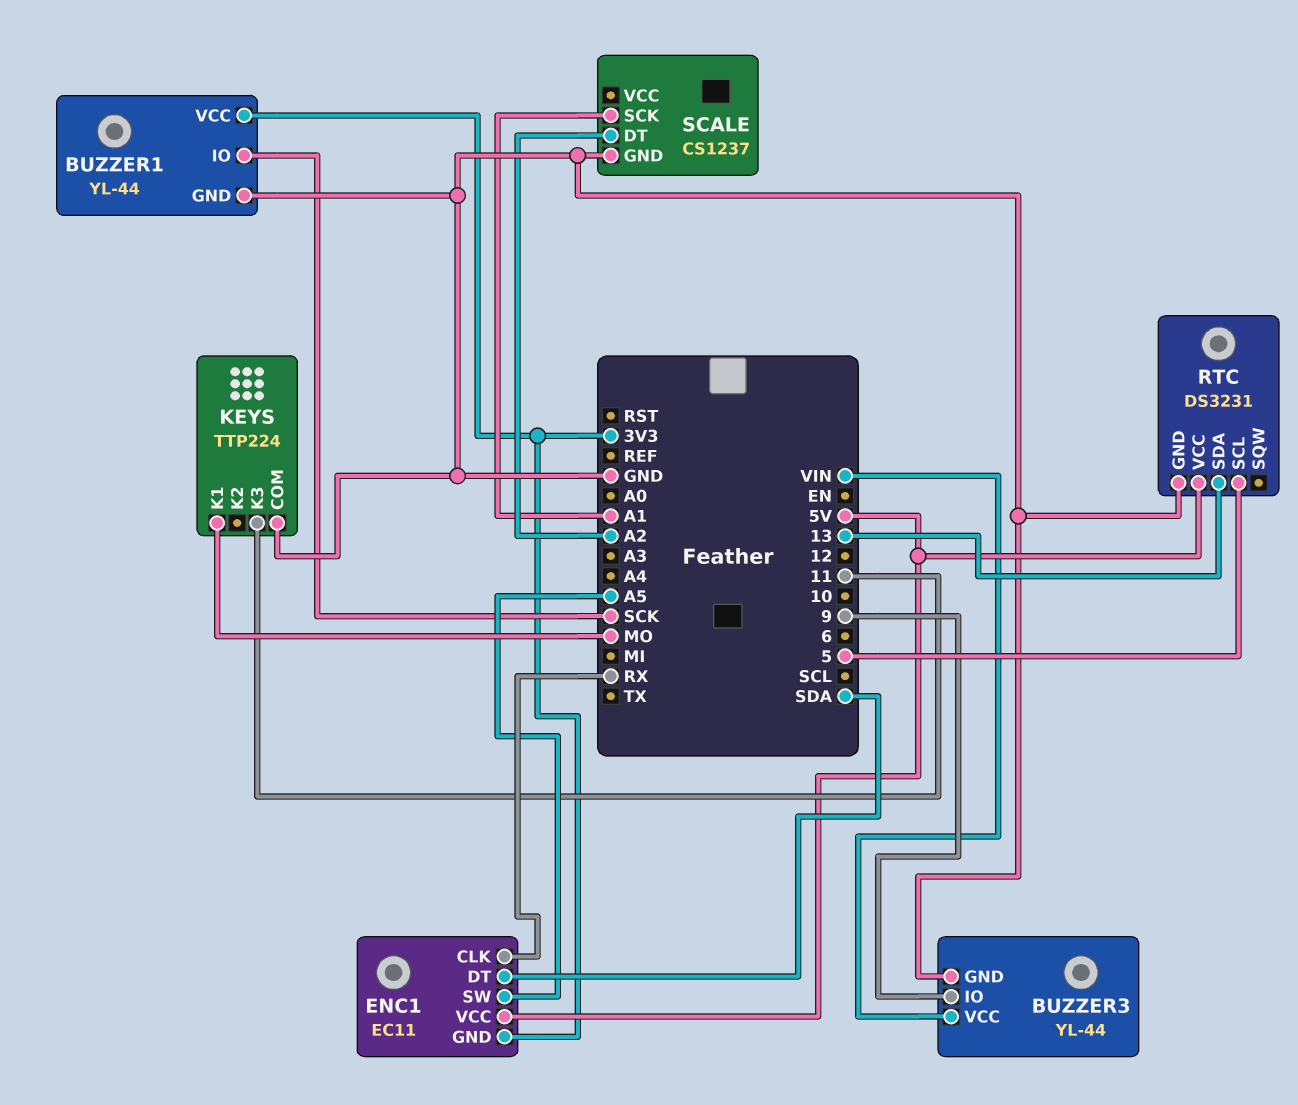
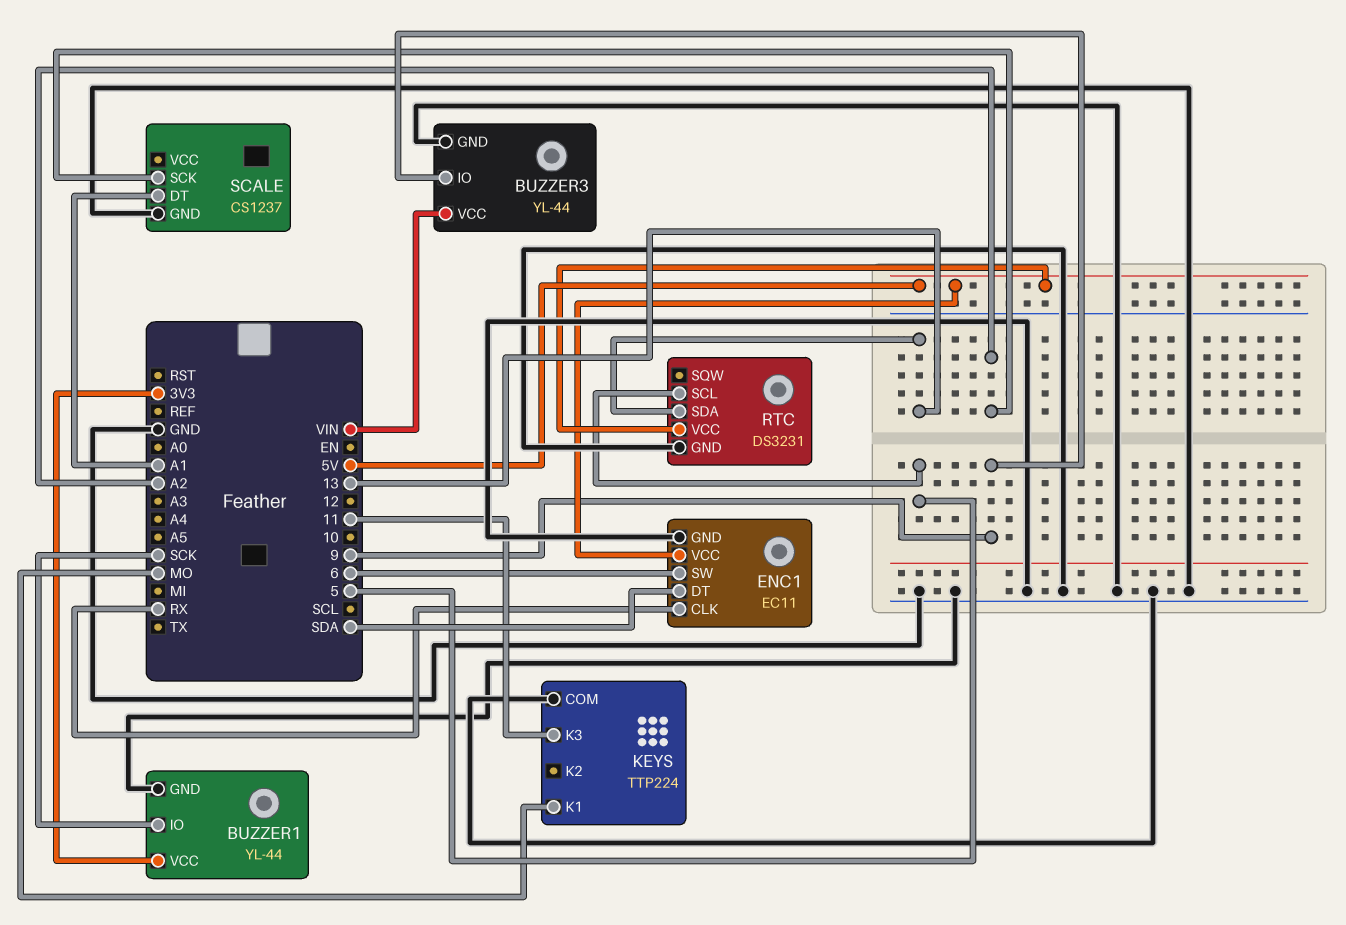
ENC1 pin GND: 3V3 -> GND
ENC1 pin SW: A5 -> 6
SCALE pin DT: A2 -> A1
SCALE pin SCK: A1 -> A2

